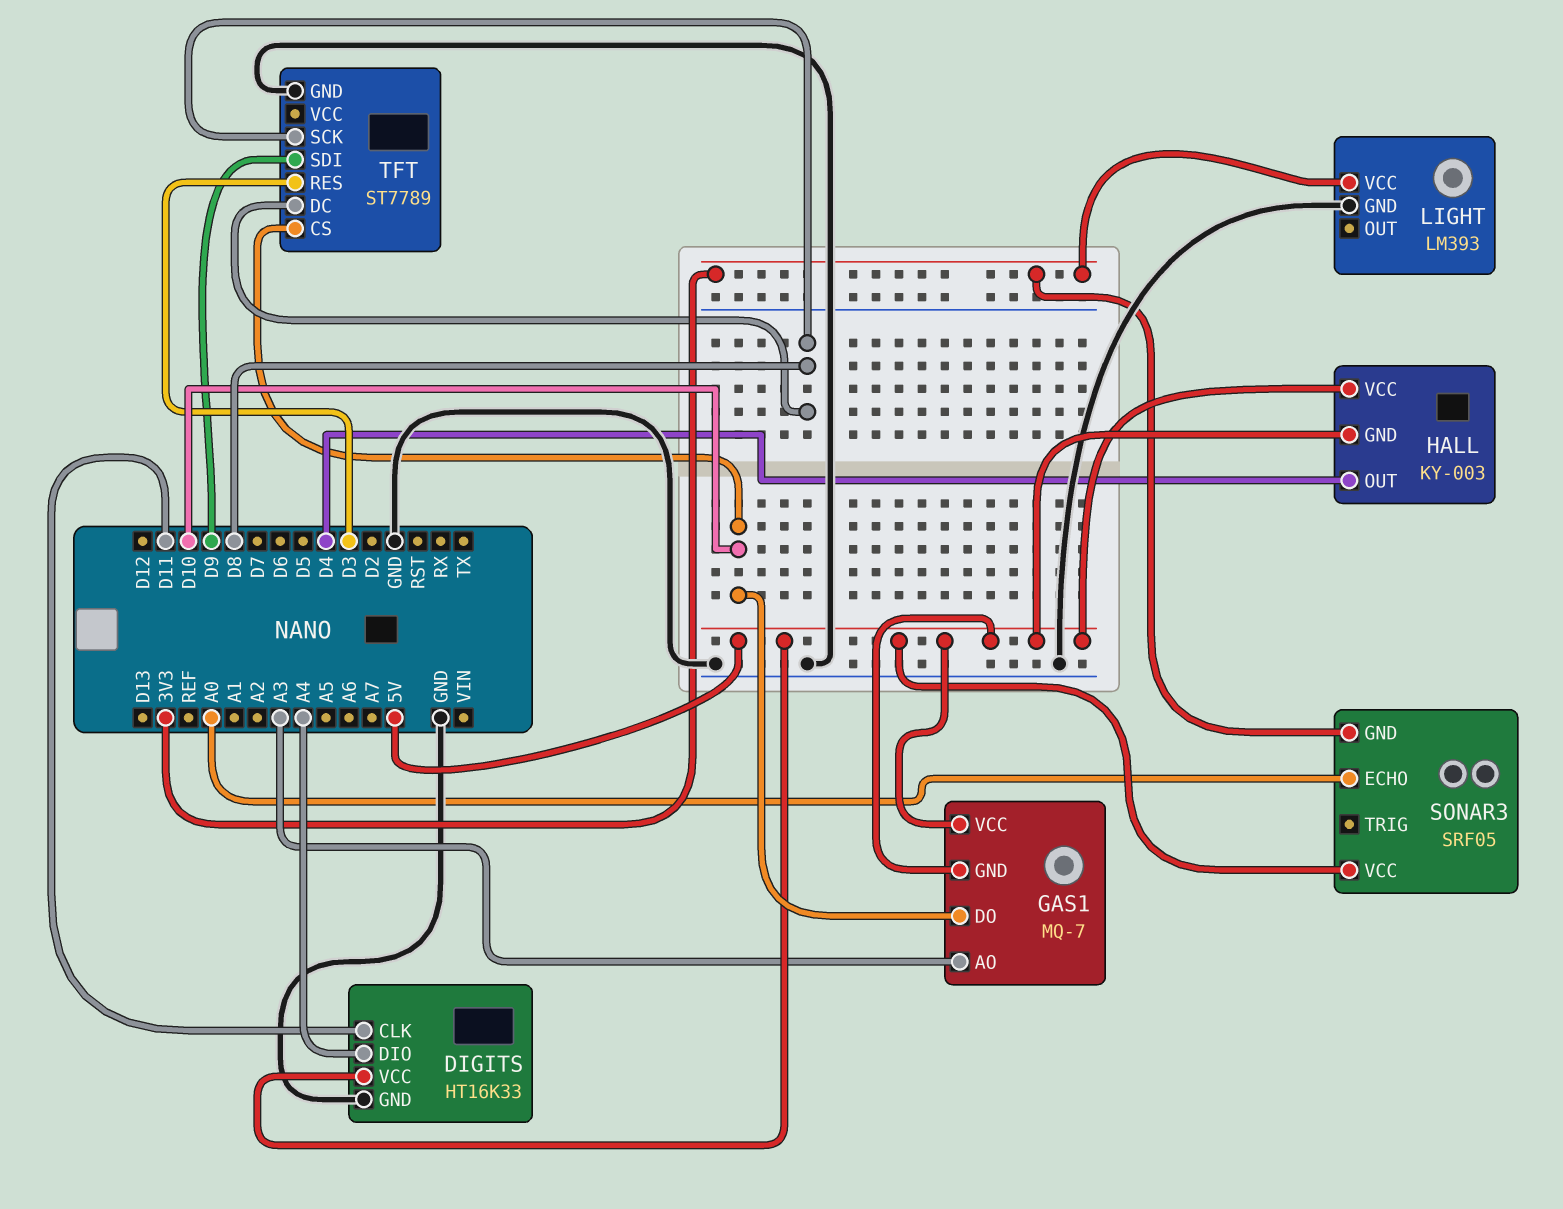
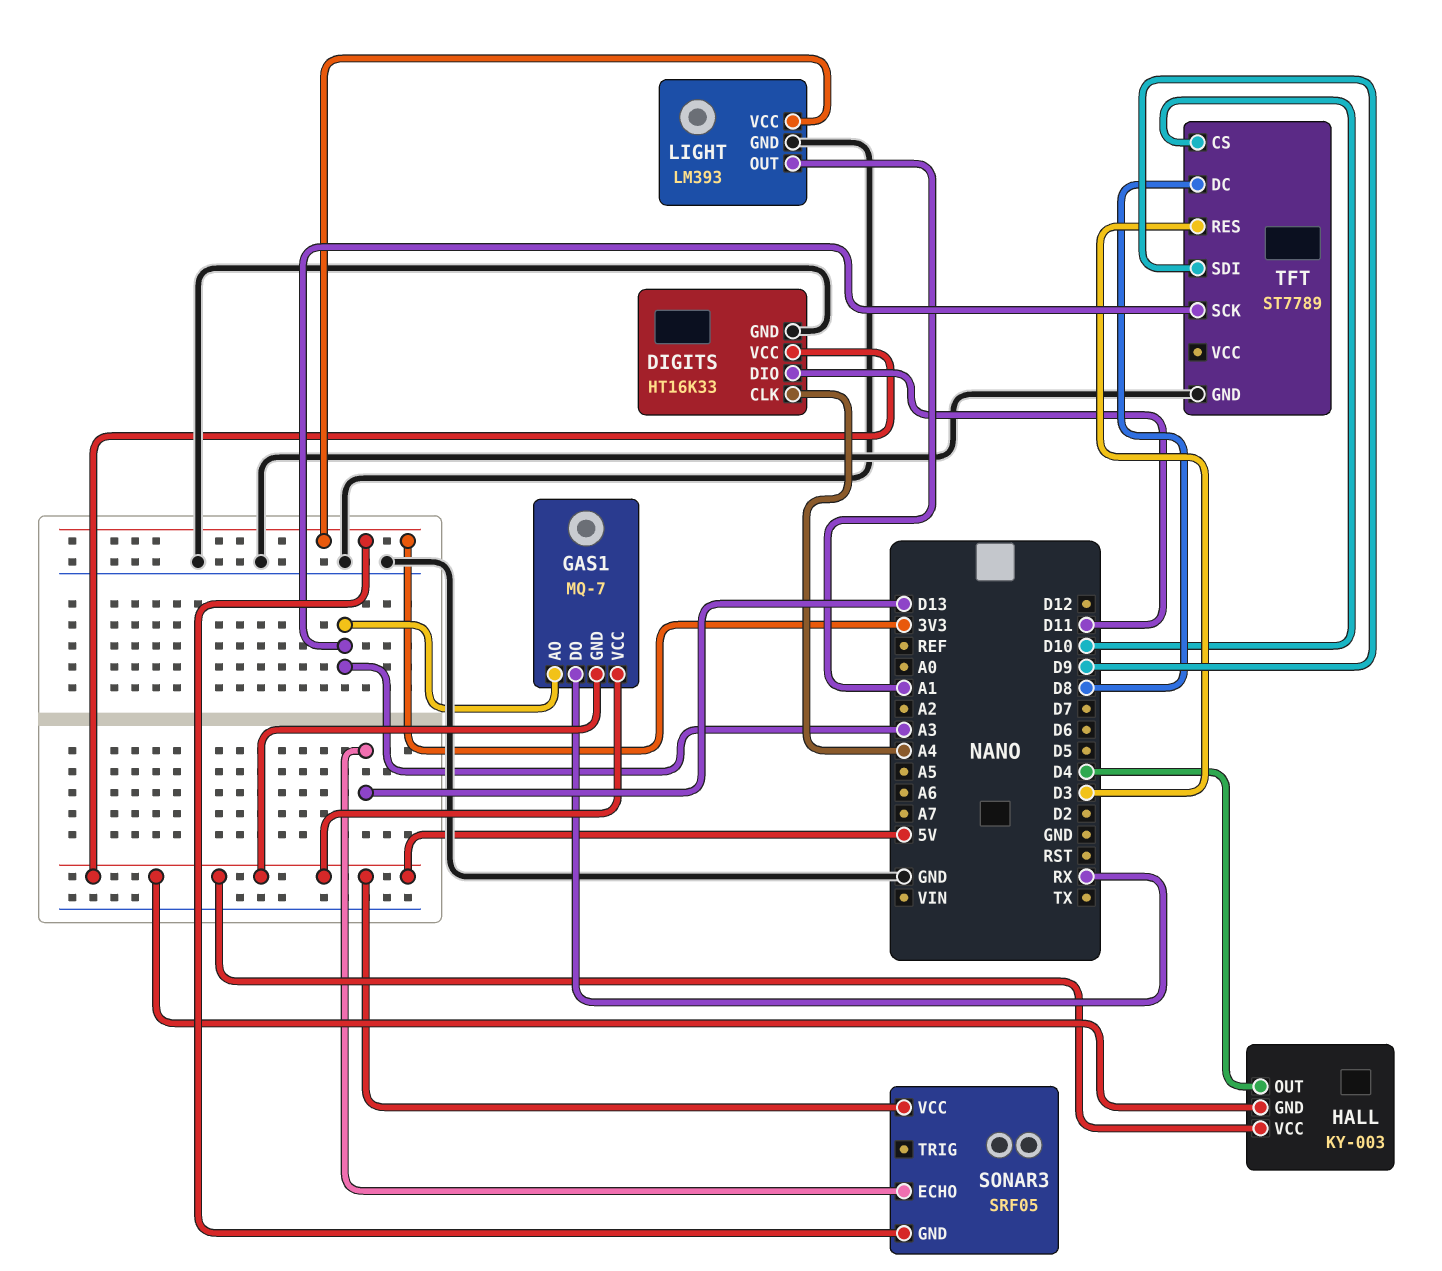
DIGITS pin CLK: D11 -> A4
DIGITS pin DIO: A4 -> D11
GAS1 pin DO: D10 -> RX
LIGHT pin OUT: none -> A1
SONAR3 pin ECHO: A0 -> D13
TFT pin SCK: D8 -> A3

